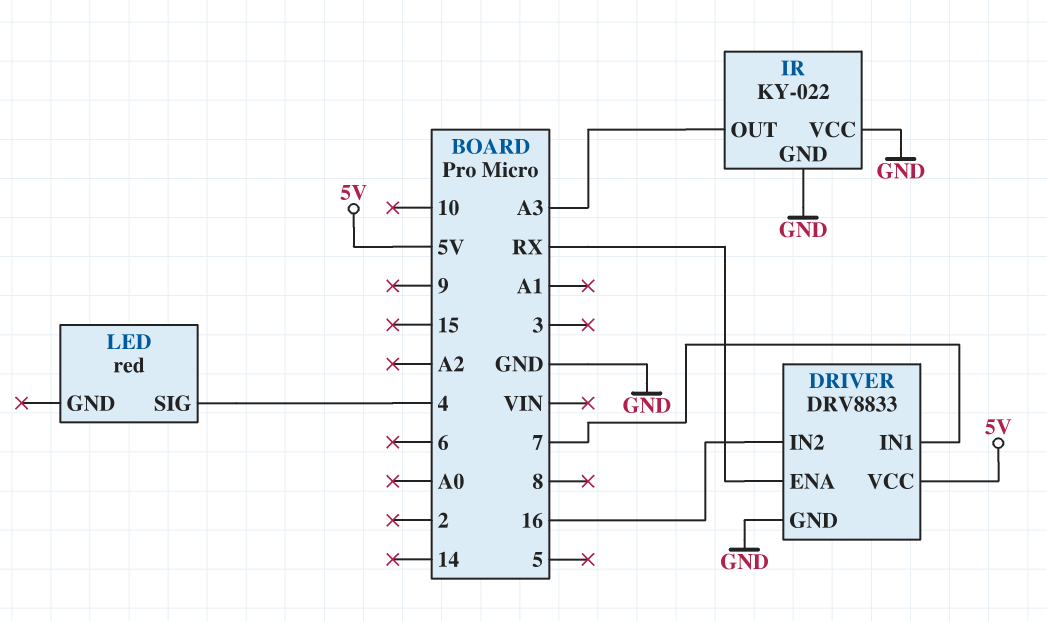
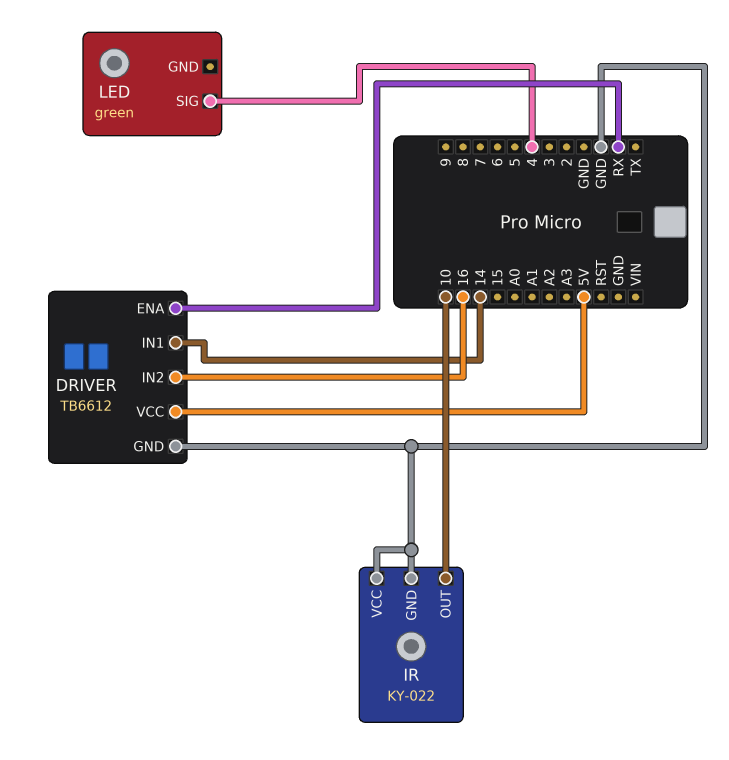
DRIVER: DRV8833 -> TB6612
DRIVER pin IN1: 7 -> 14
IR pin OUT: A3 -> 10
LED: red -> green

